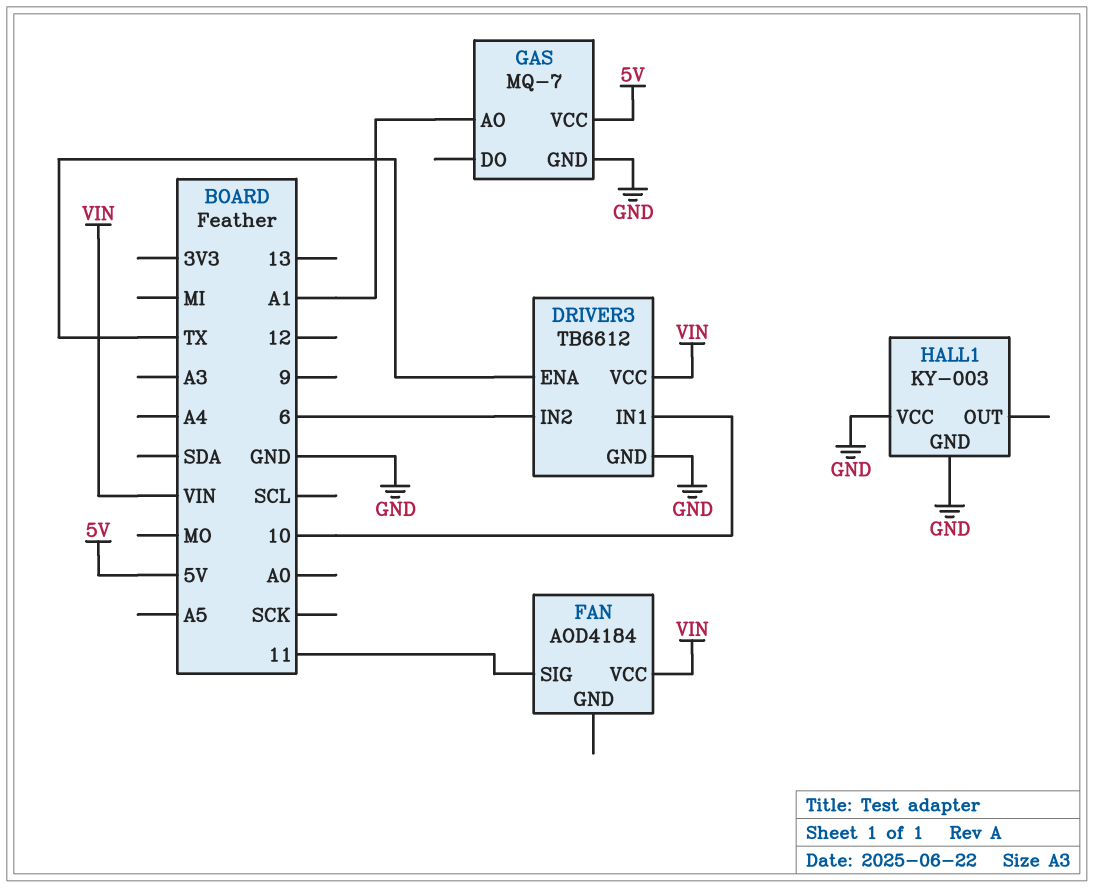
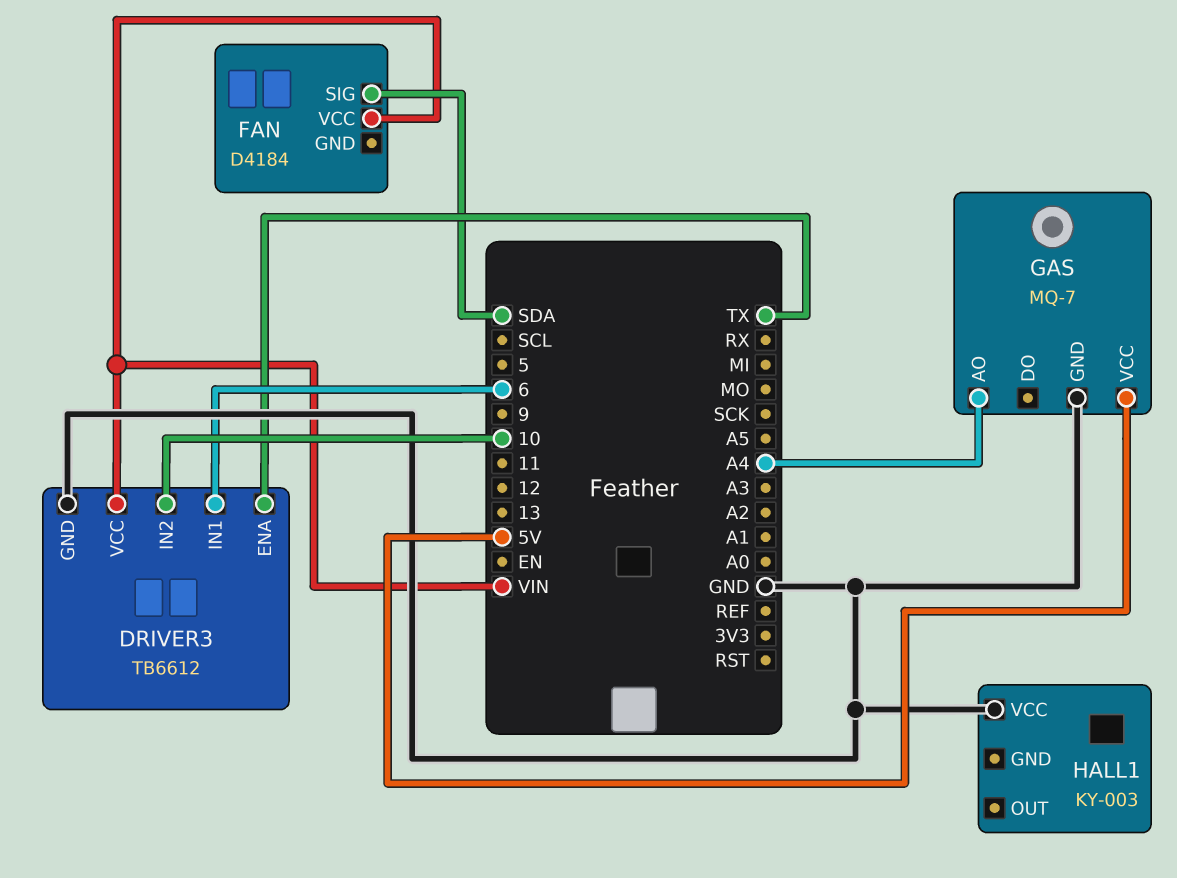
DRIVER3 pin IN1: 10 -> 6
DRIVER3 pin IN2: 6 -> 10
FAN: AOD4184 -> D4184
FAN pin SIG: 11 -> SDA
GAS pin AO: A1 -> A4
HALL1 pin GND: GND -> none

